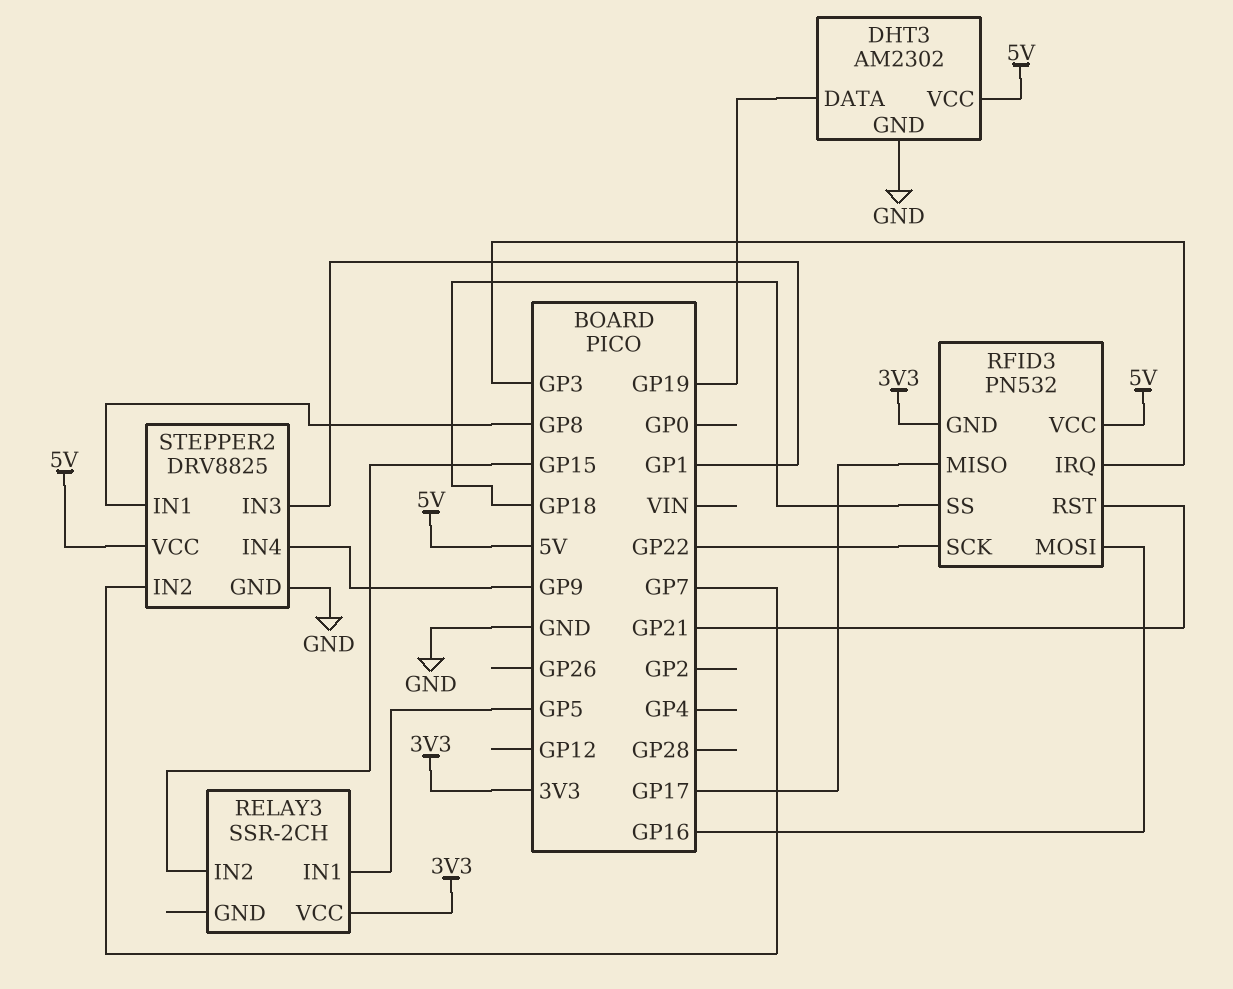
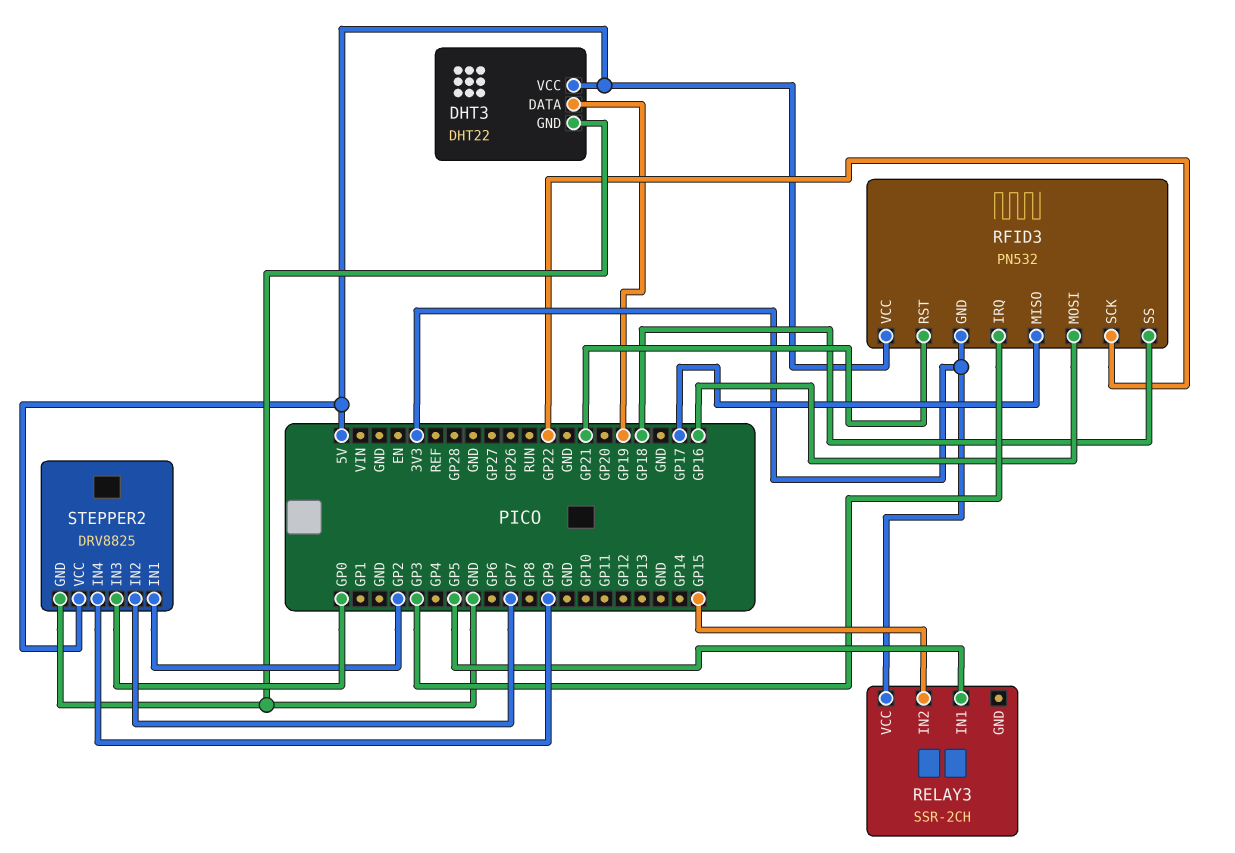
DHT3: AM2302 -> DHT22
STEPPER2 pin IN1: GP8 -> GP2
STEPPER2 pin IN3: GP1 -> GP0

